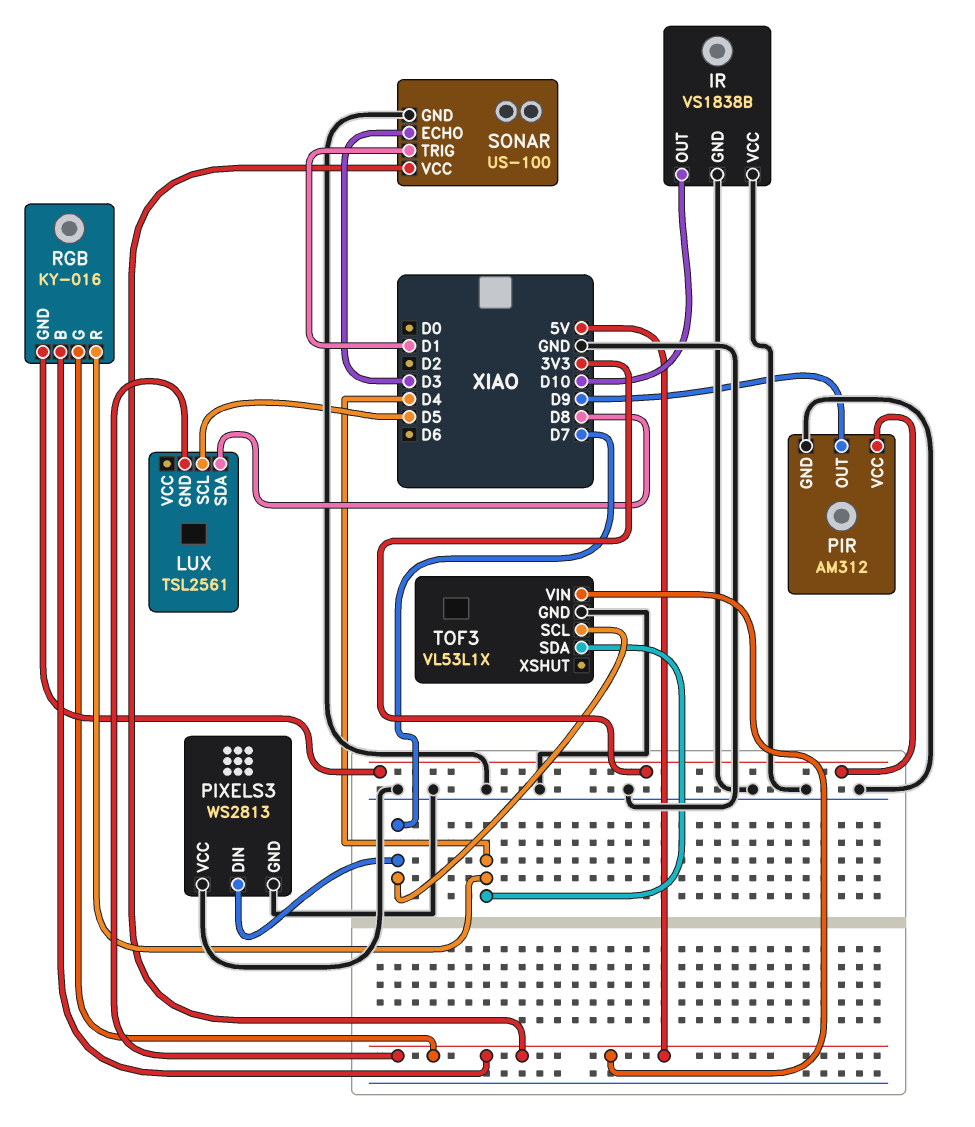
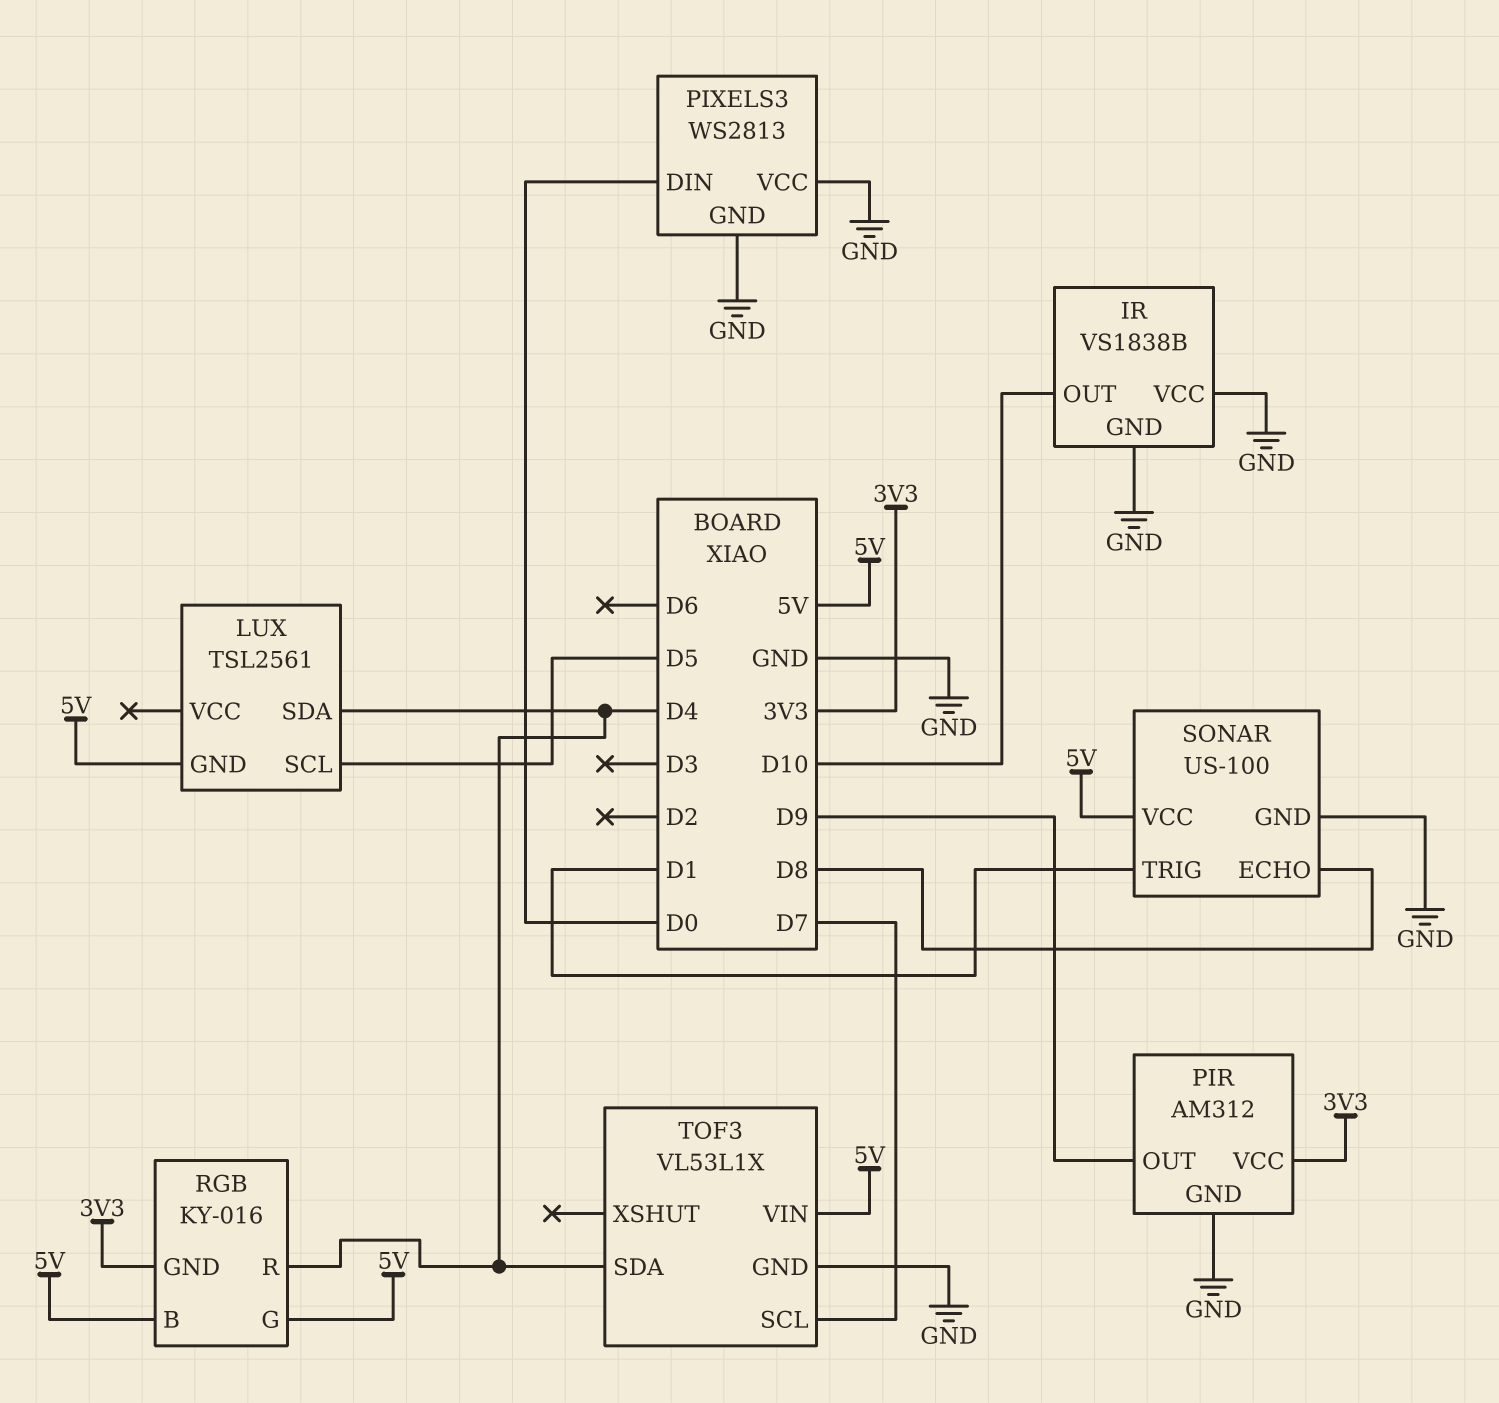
LUX pin SDA: D8 -> D4
PIXELS3 pin DIN: D7 -> D0
SONAR pin ECHO: D3 -> D8

